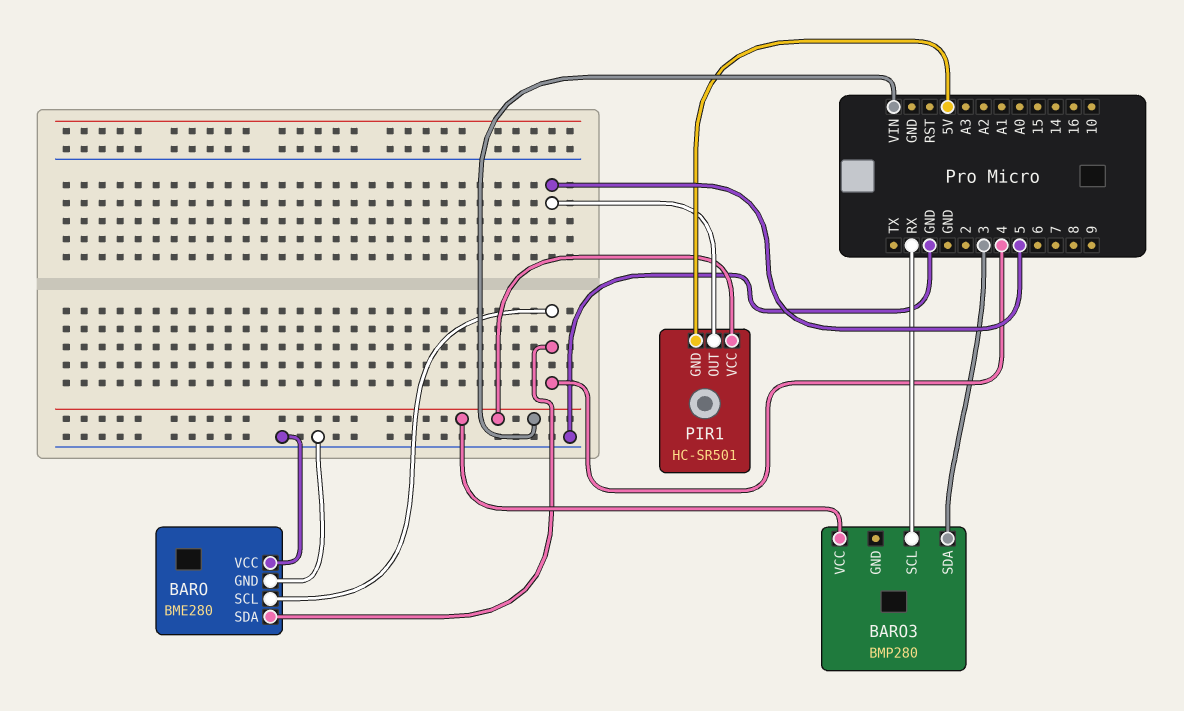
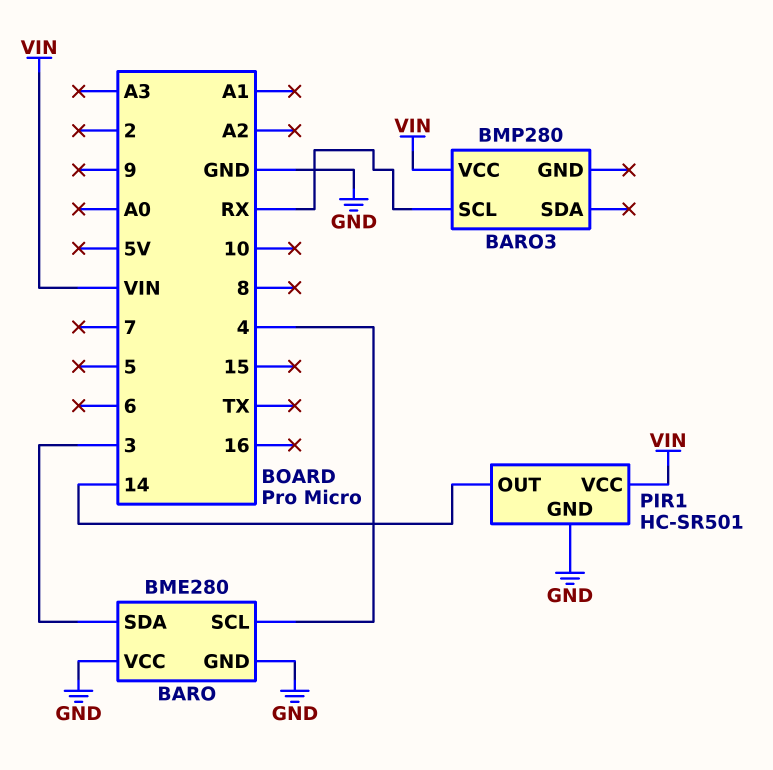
BARO pin SDA: 4 -> 3
BARO3 pin SDA: 3 -> none
PIR1 pin GND: 5V -> GND
PIR1 pin OUT: 5 -> 14

